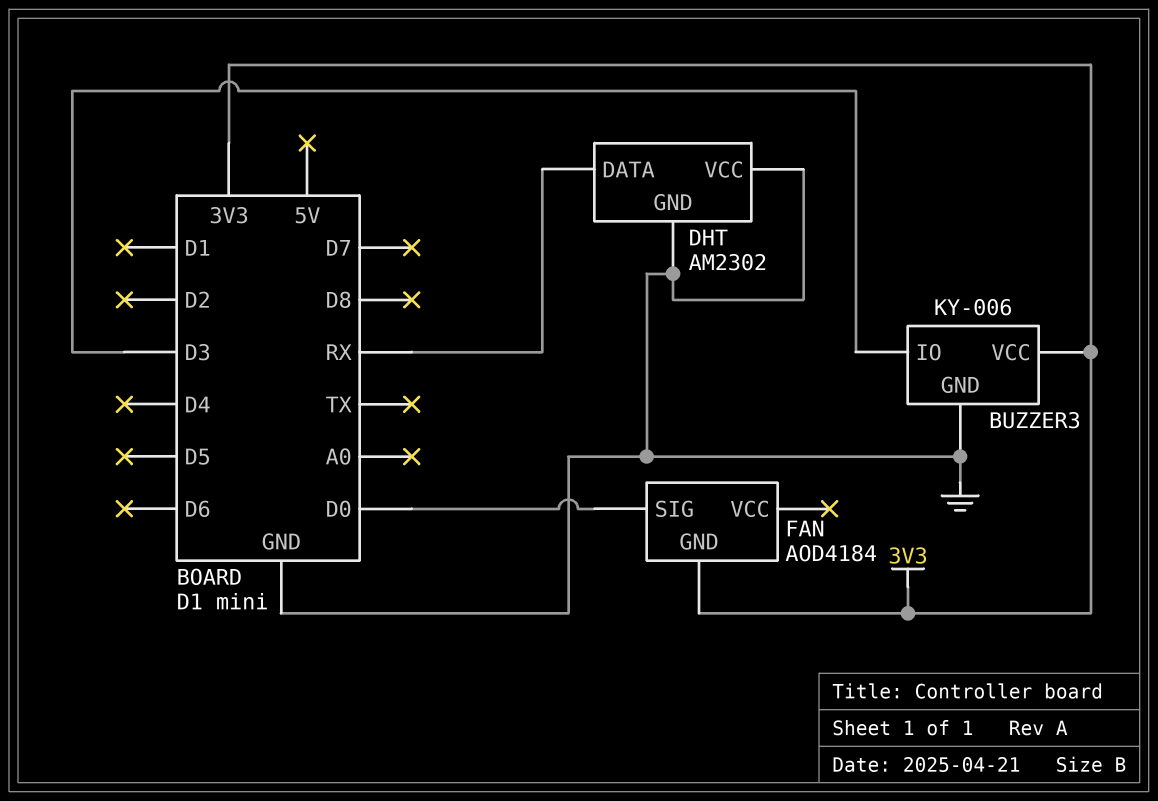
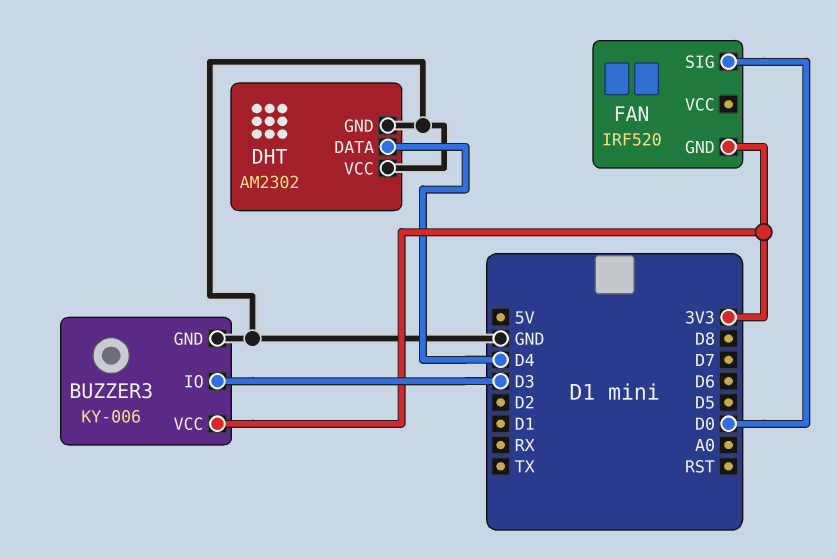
DHT pin DATA: RX -> D4
FAN: AOD4184 -> IRF520

